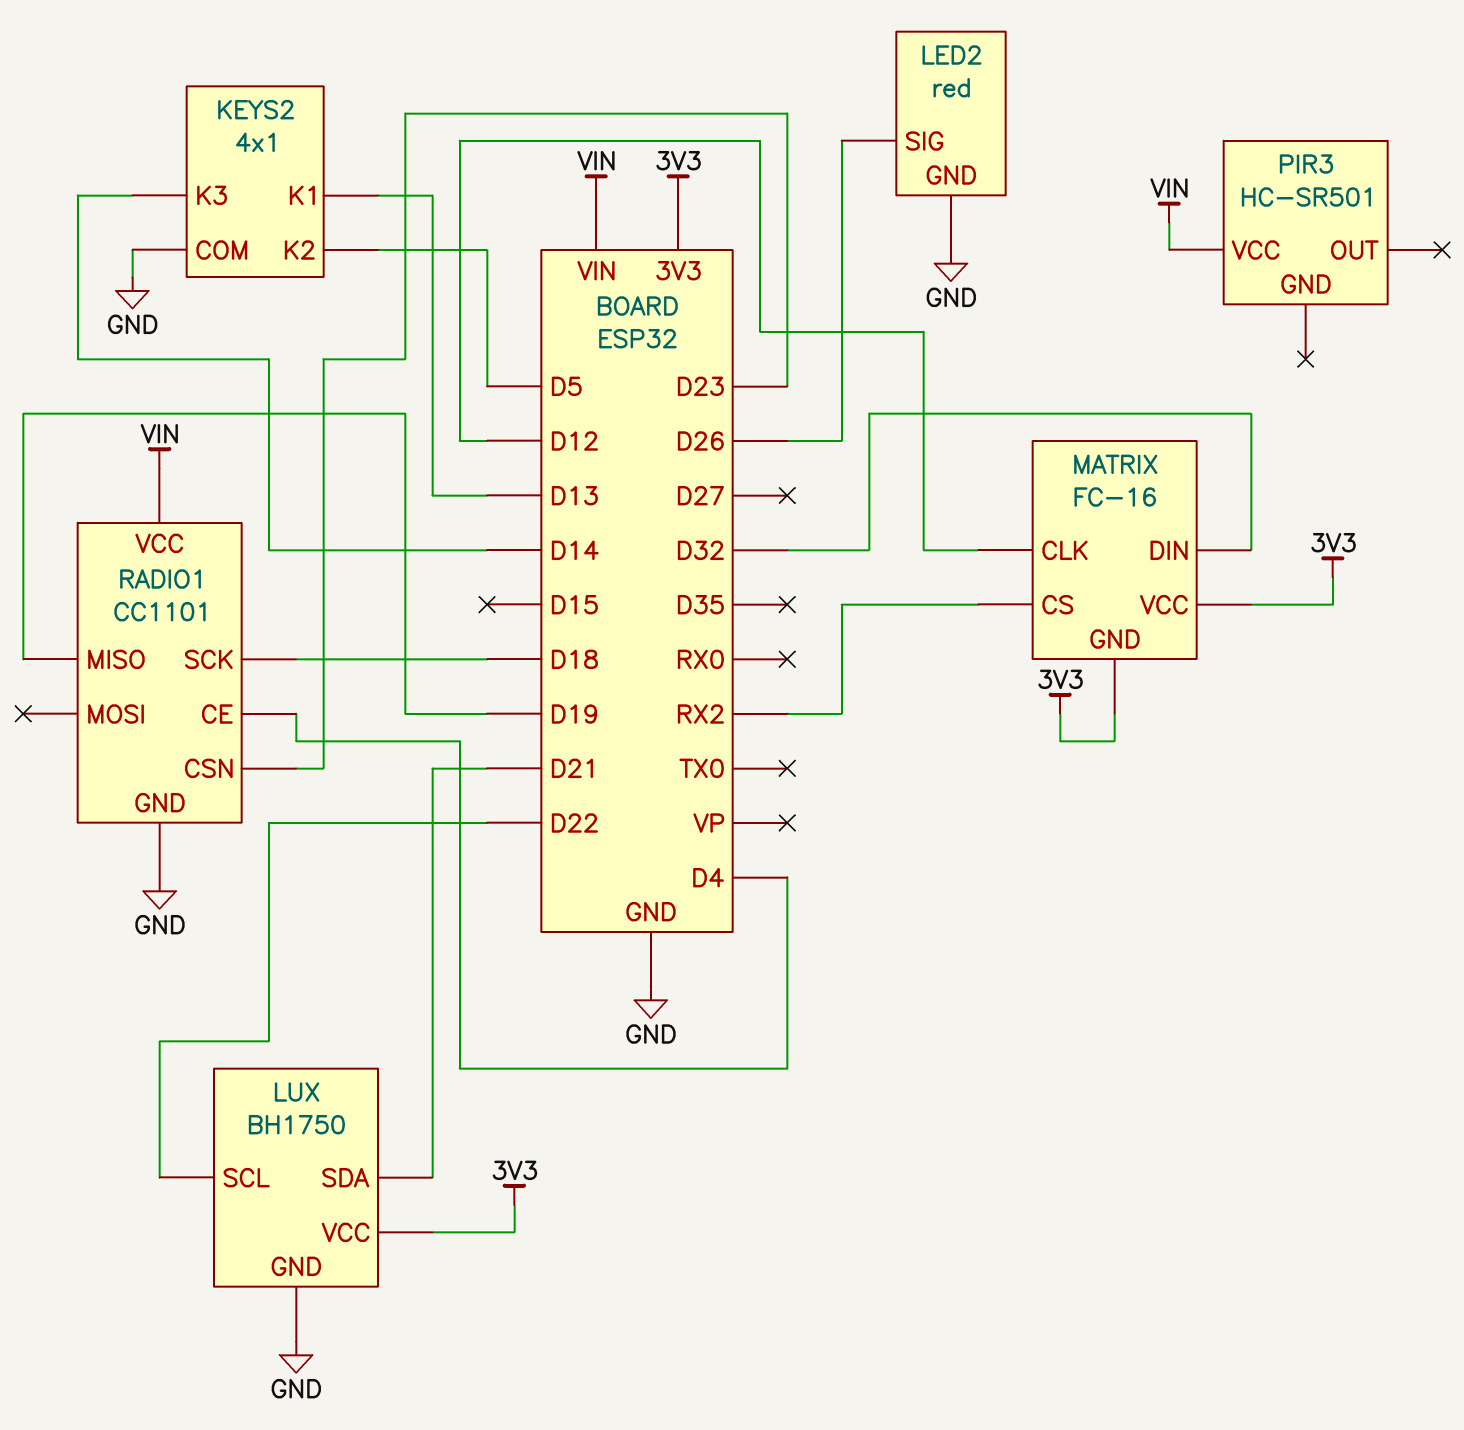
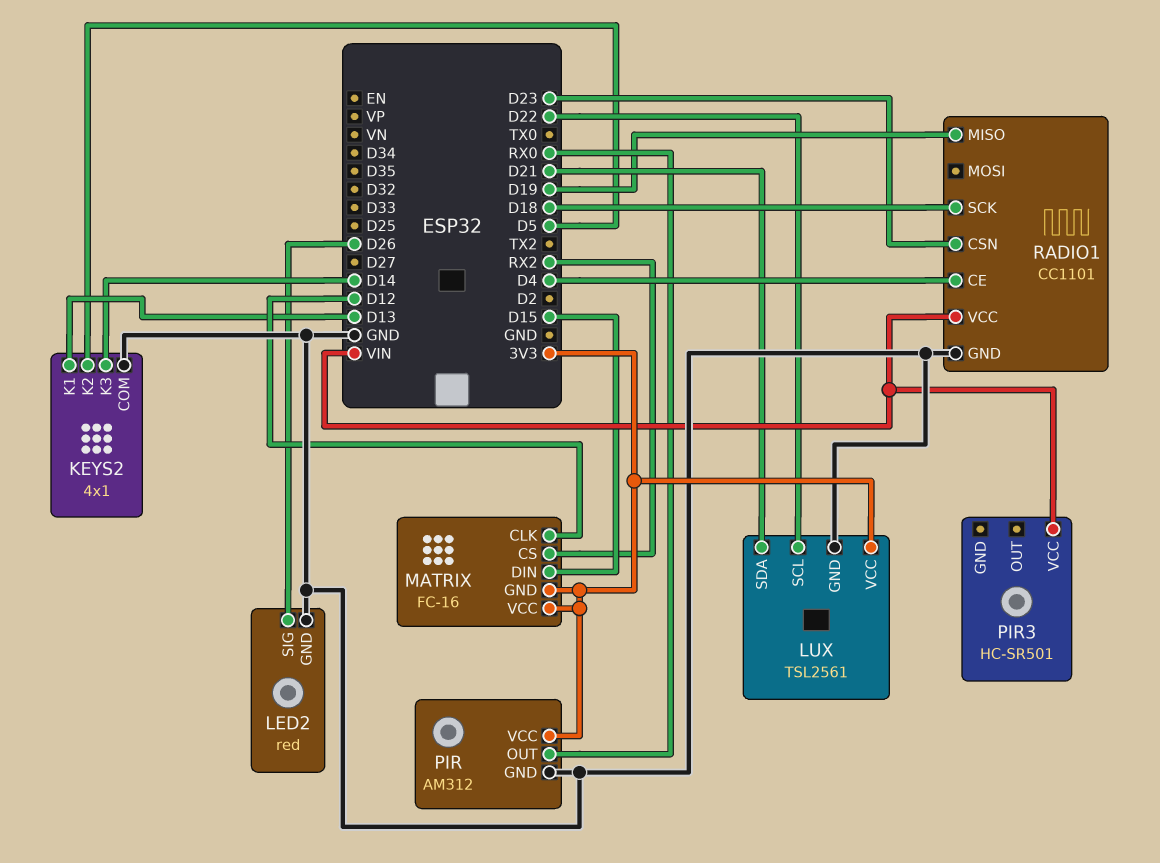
LUX: BH1750 -> TSL2561
MATRIX pin DIN: D32 -> D15
PIR: none -> AM312
PIR pin GND: none -> GND
PIR pin OUT: none -> RX0
PIR pin VCC: none -> 3V3

